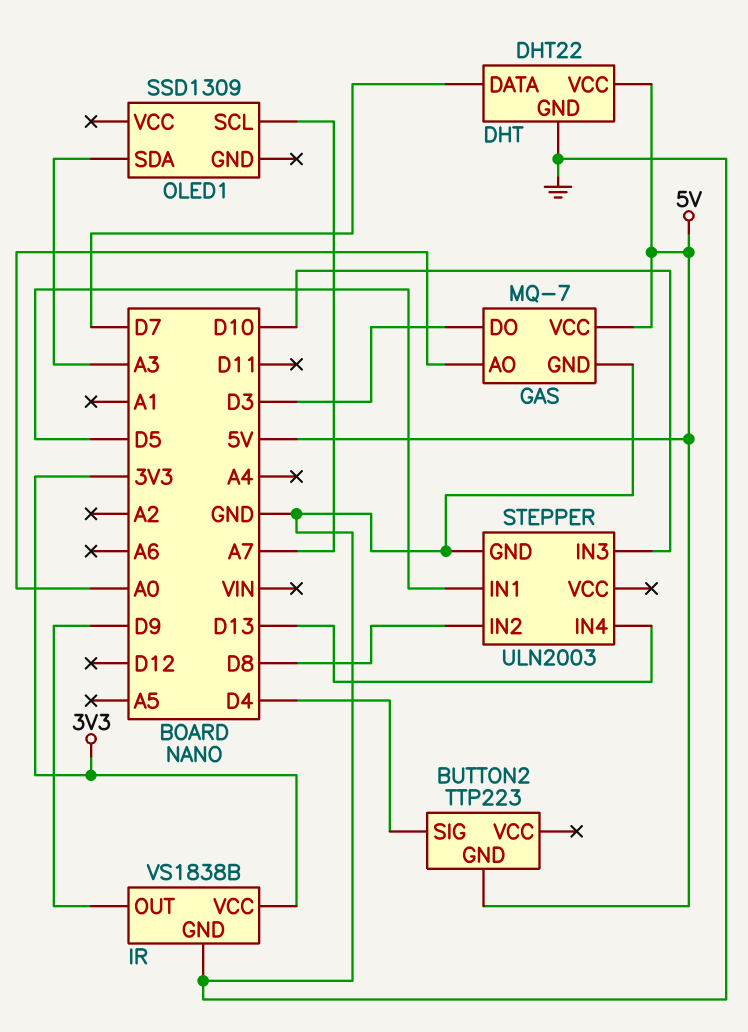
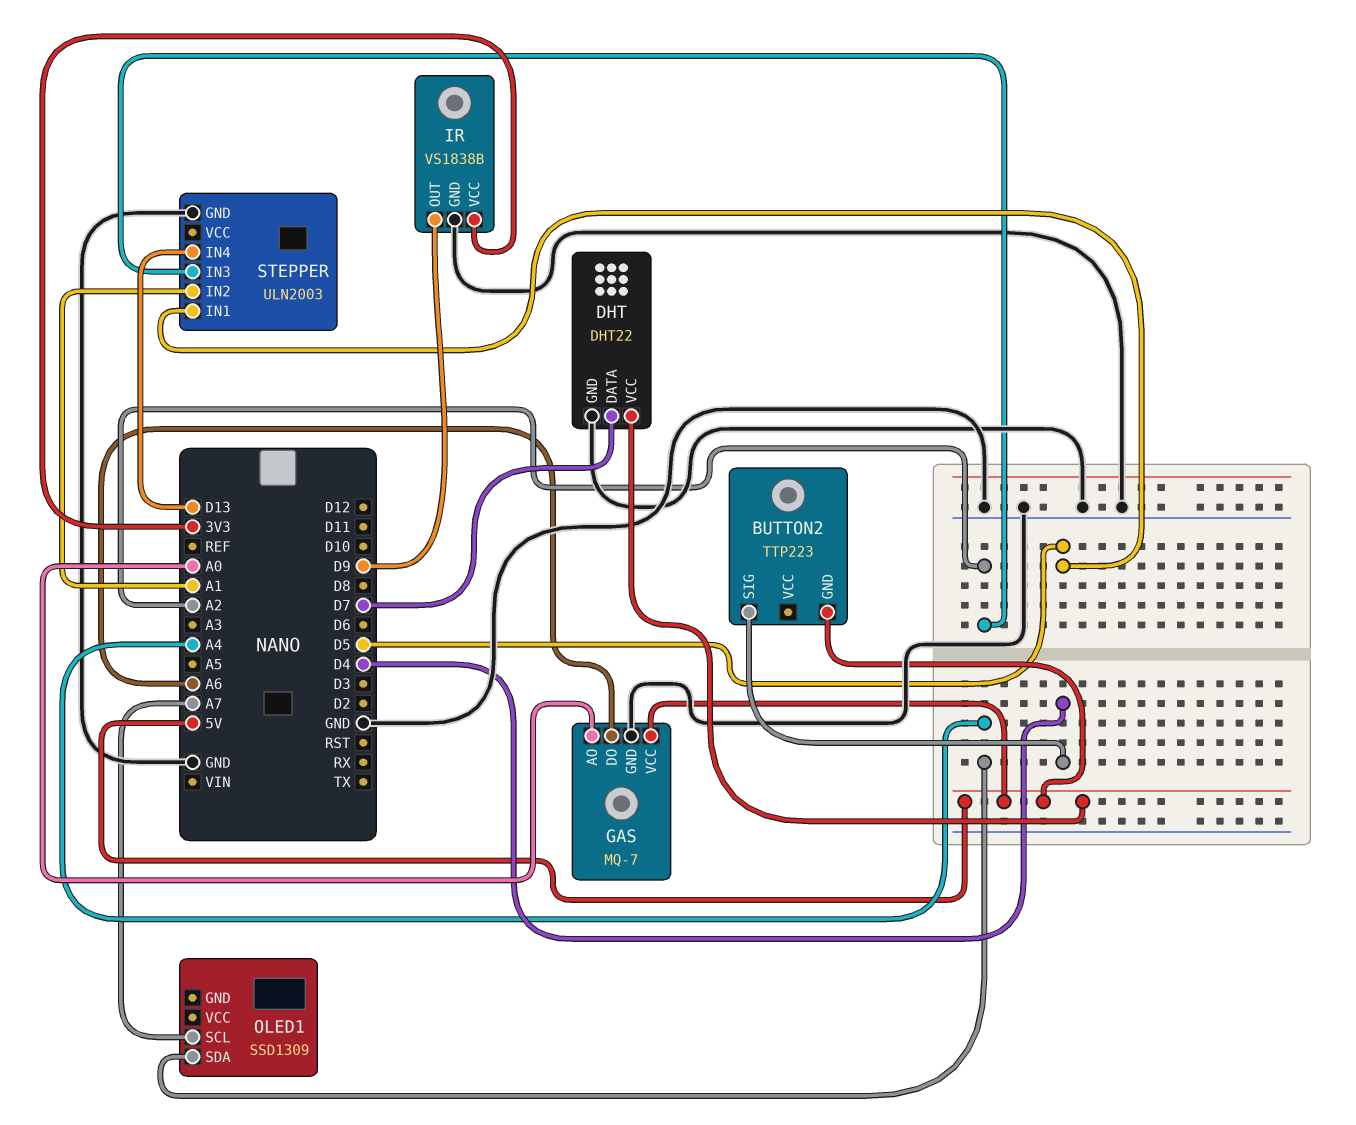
GAS pin DO: D3 -> A6
OLED1 pin SDA: A3 -> A4
STEPPER pin IN2: D8 -> A1
STEPPER pin IN3: D10 -> A2

